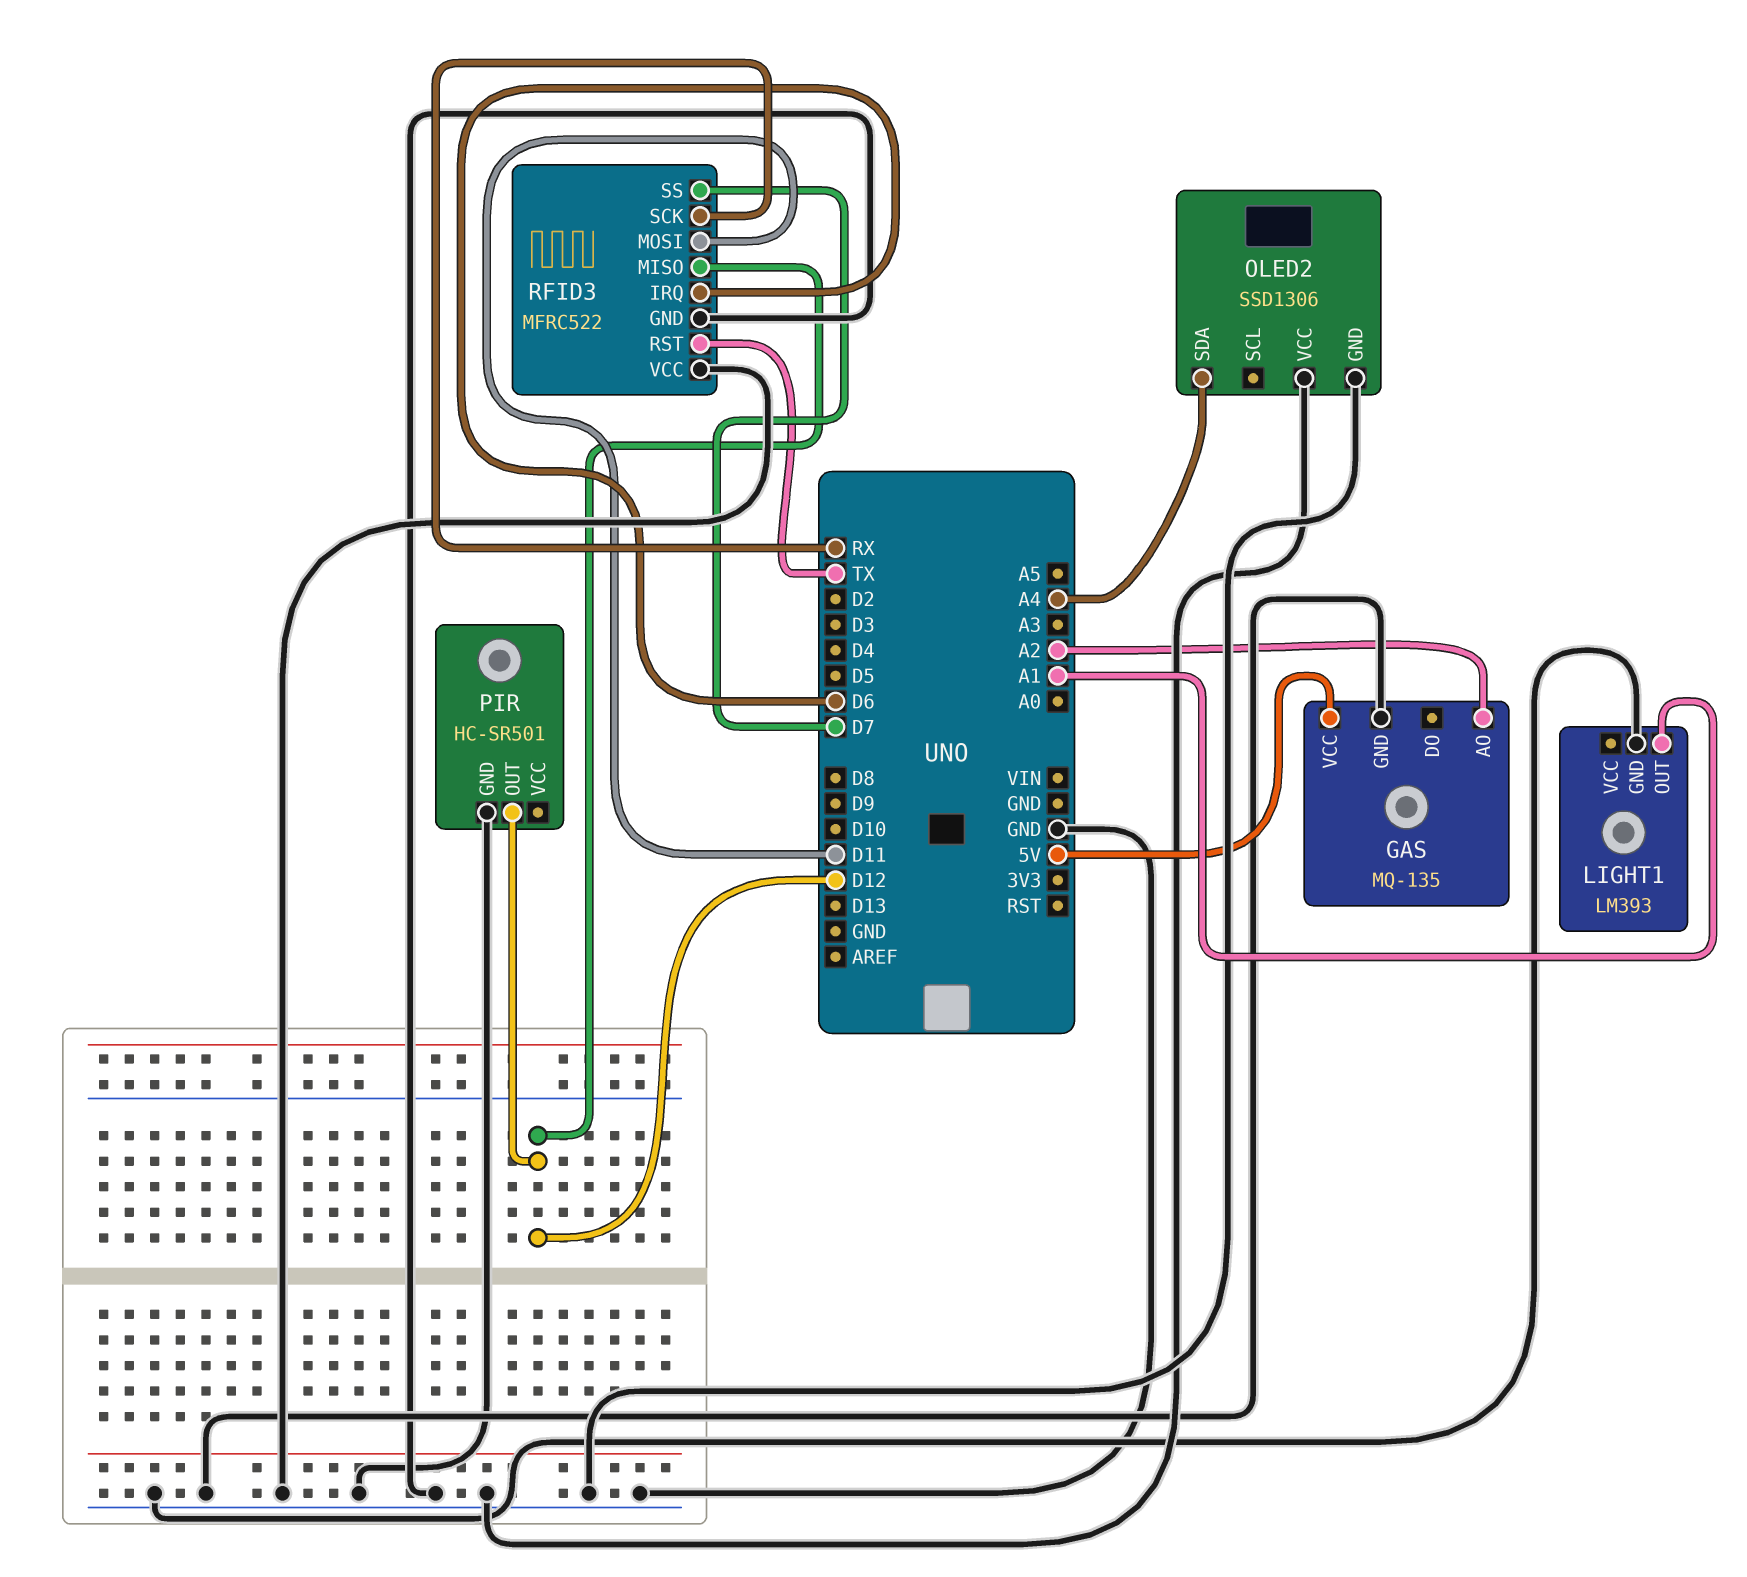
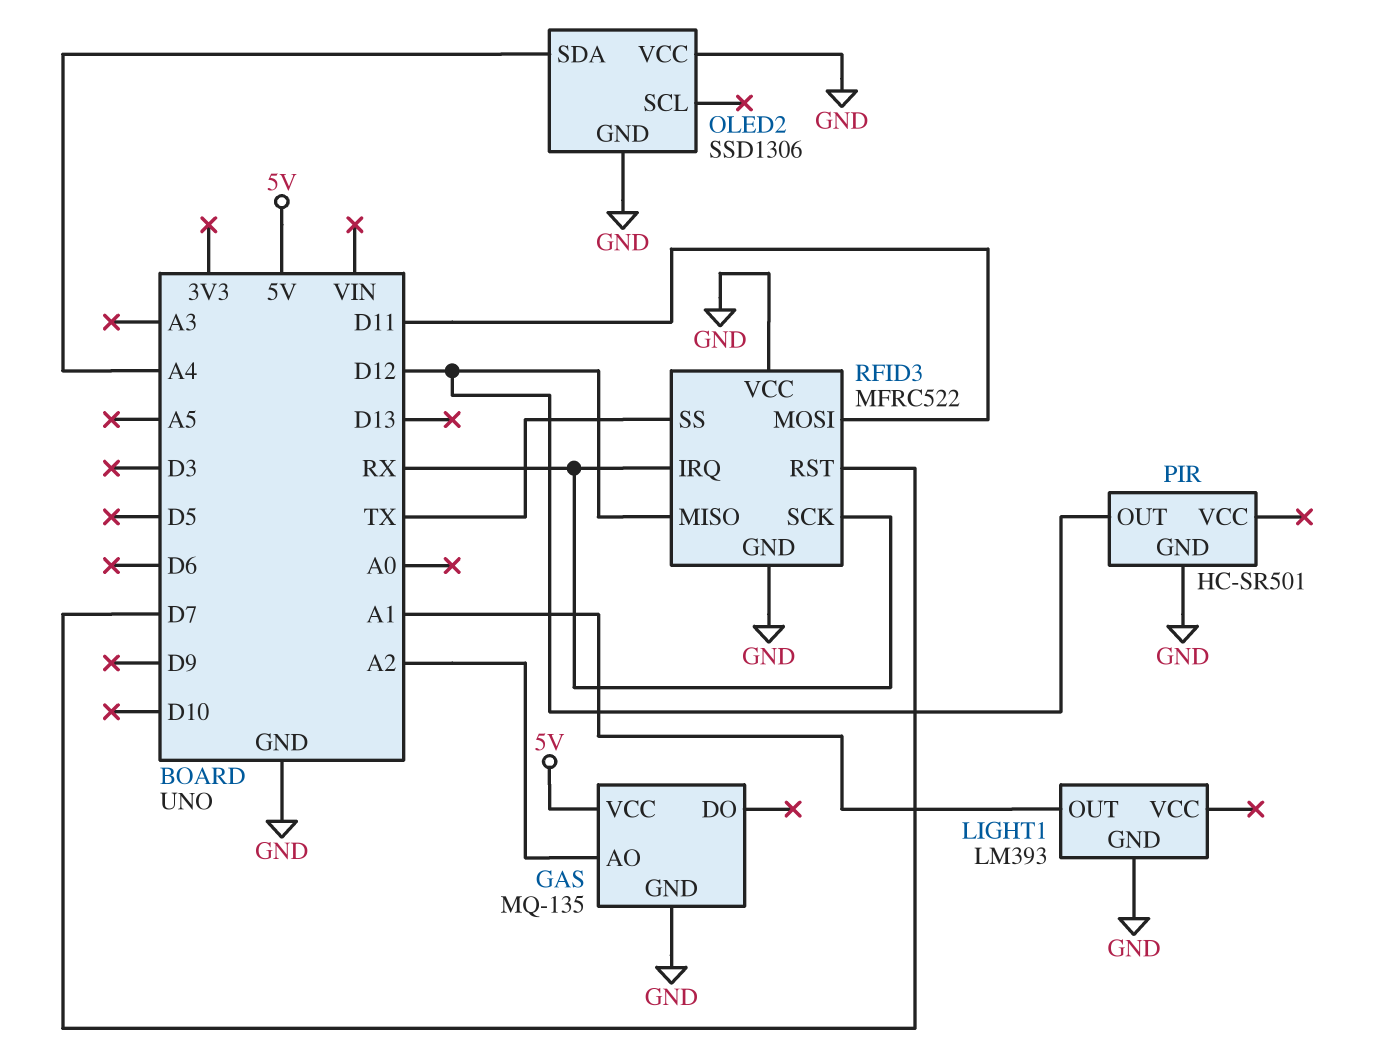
RFID3 pin IRQ: D6 -> RX
RFID3 pin RST: TX -> D7
RFID3 pin SS: D7 -> TX

